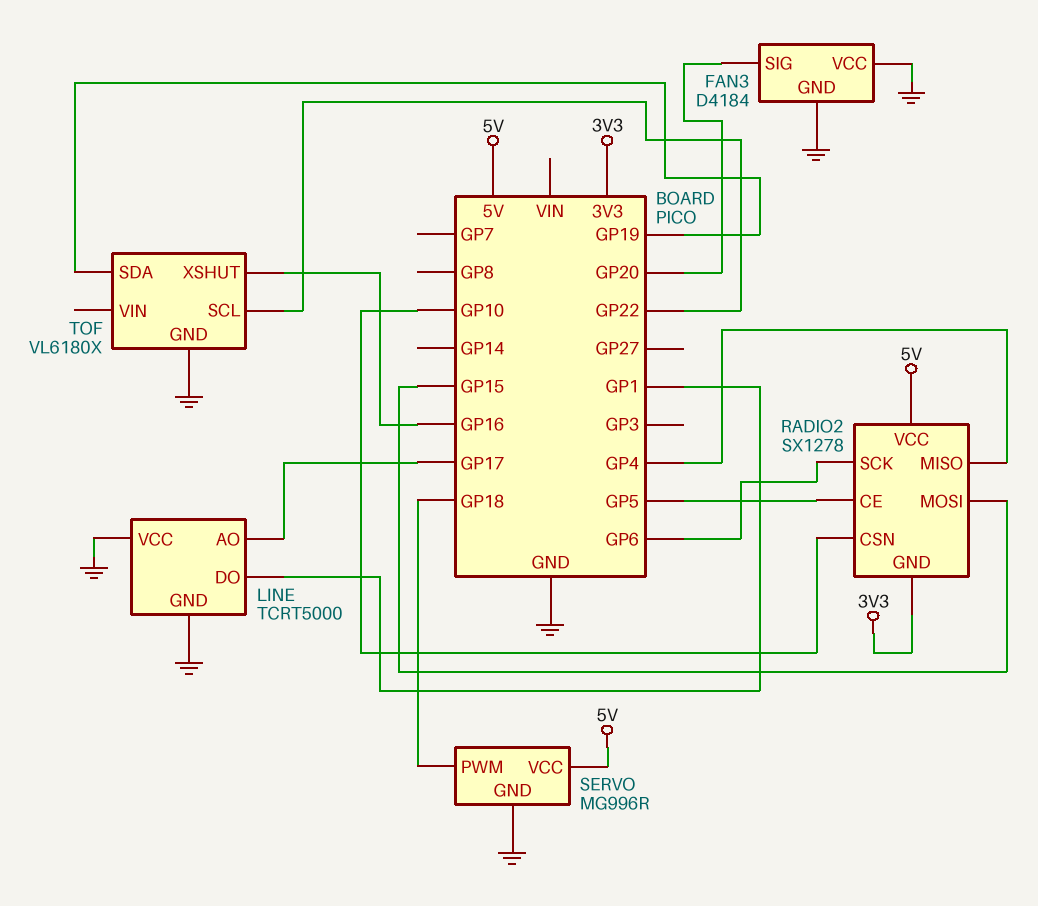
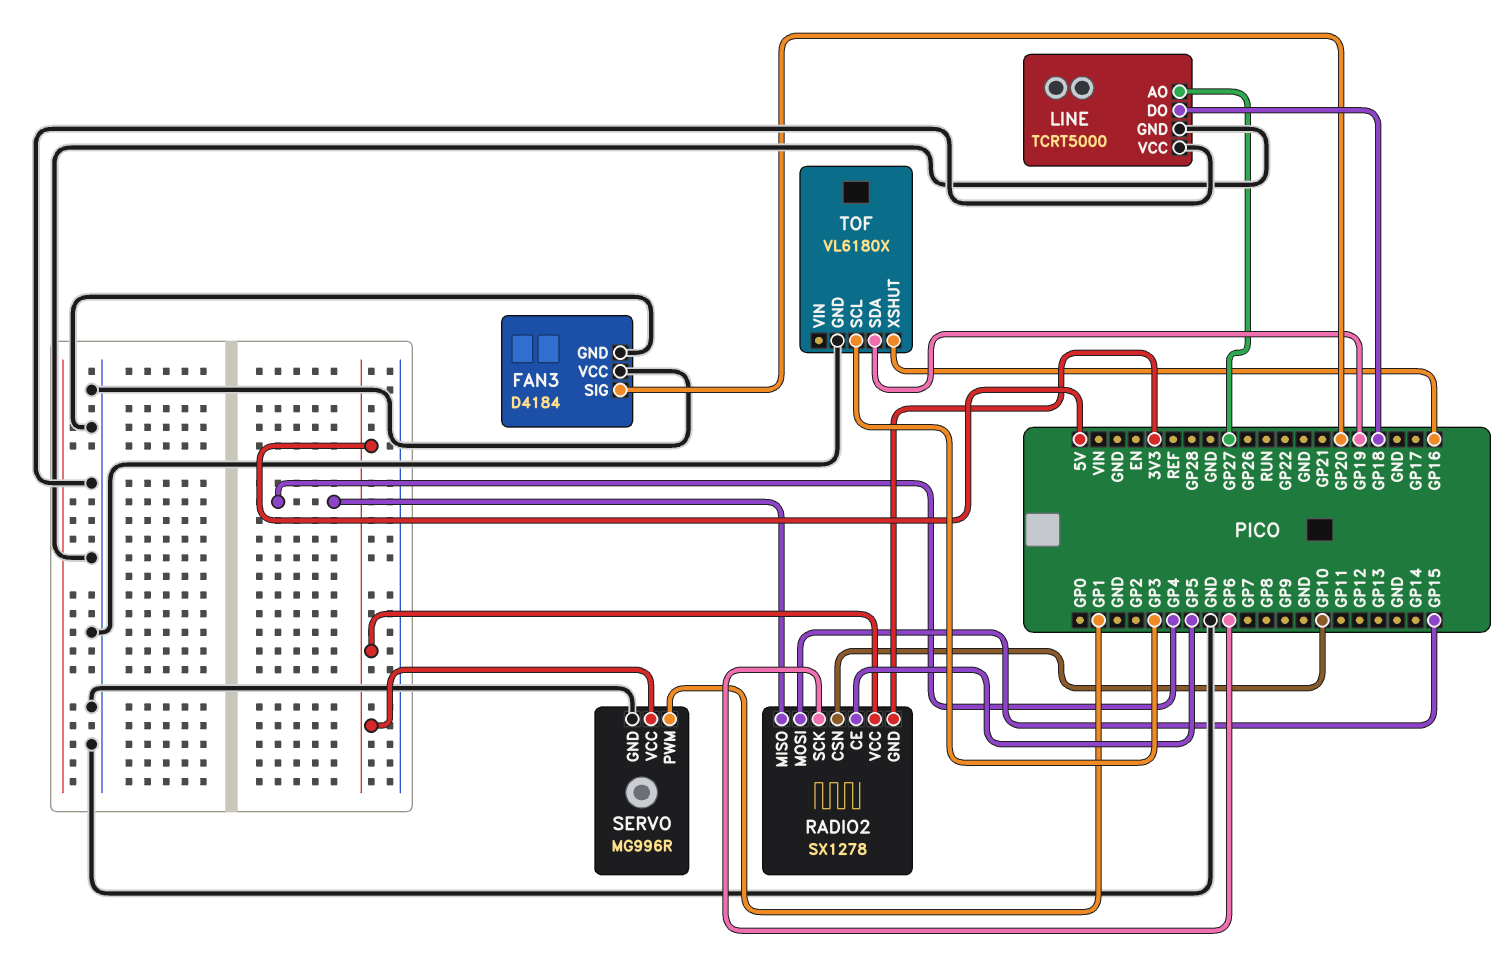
LINE pin AO: GP17 -> GP27
LINE pin DO: GP1 -> GP18
SERVO pin PWM: GP18 -> GP1
TOF pin SCL: GP22 -> GP3

